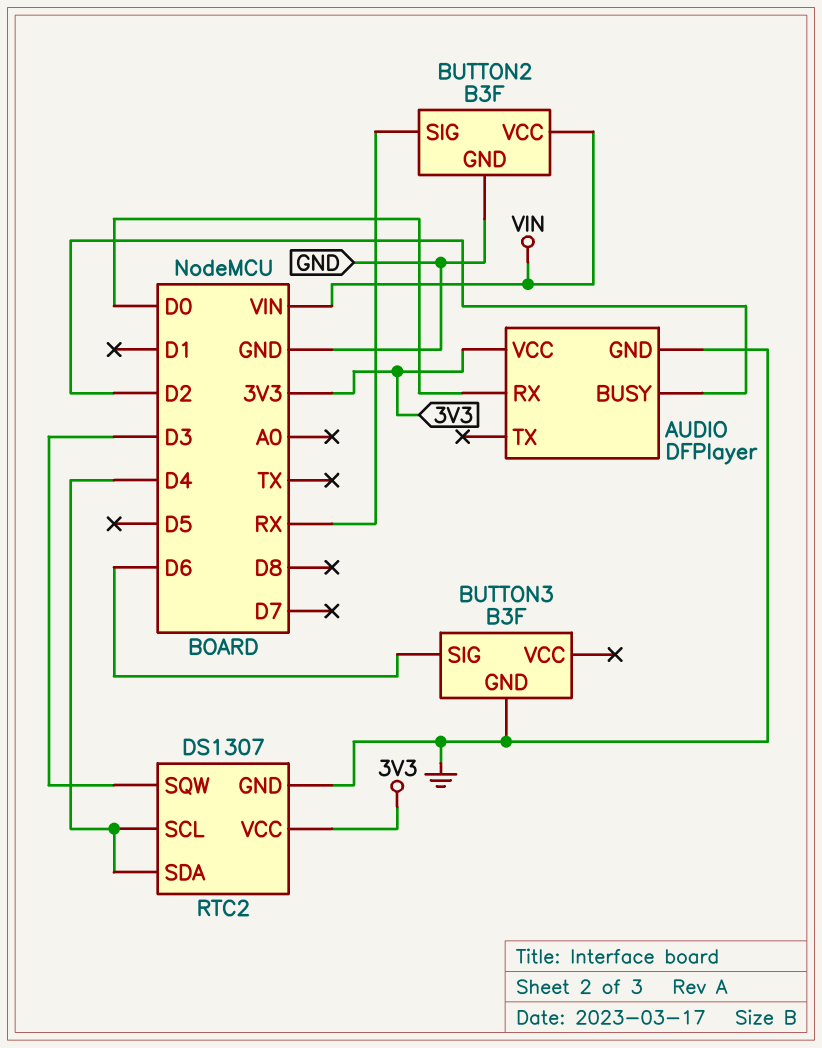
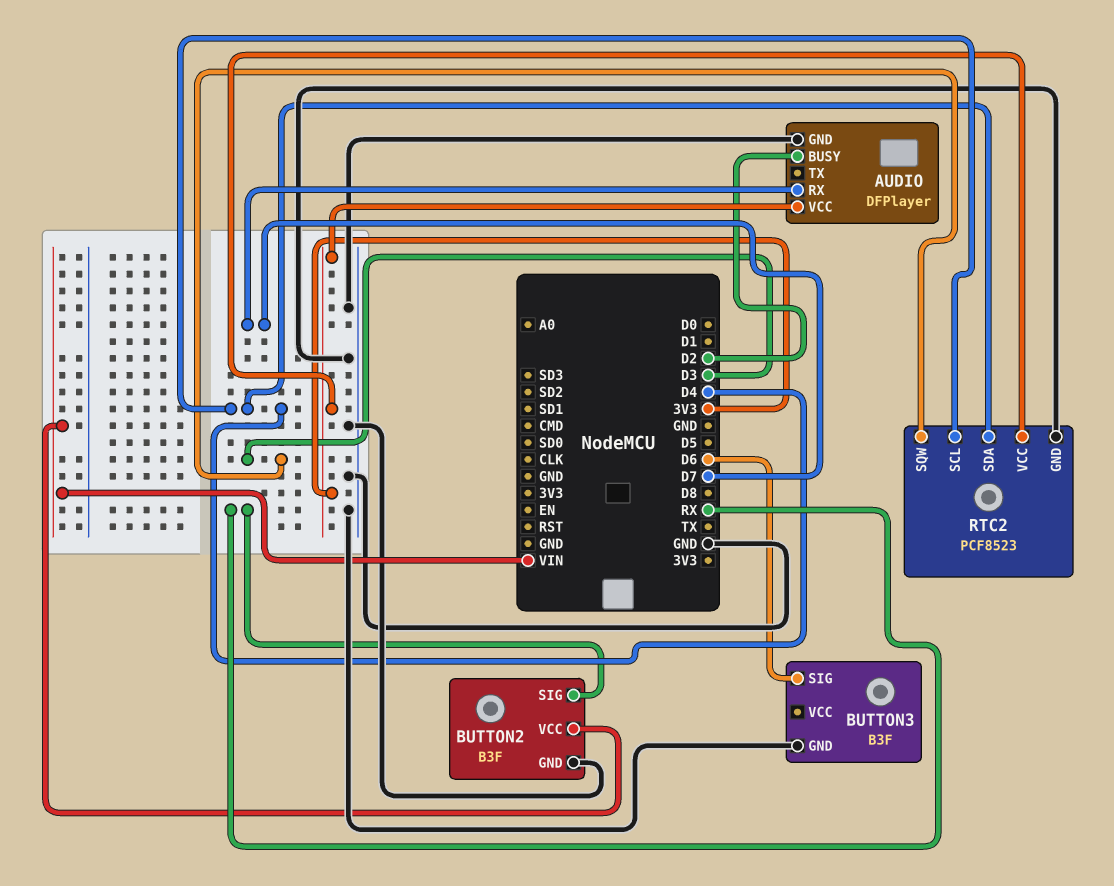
AUDIO pin RX: D0 -> D7
RTC2: DS1307 -> PCF8523

